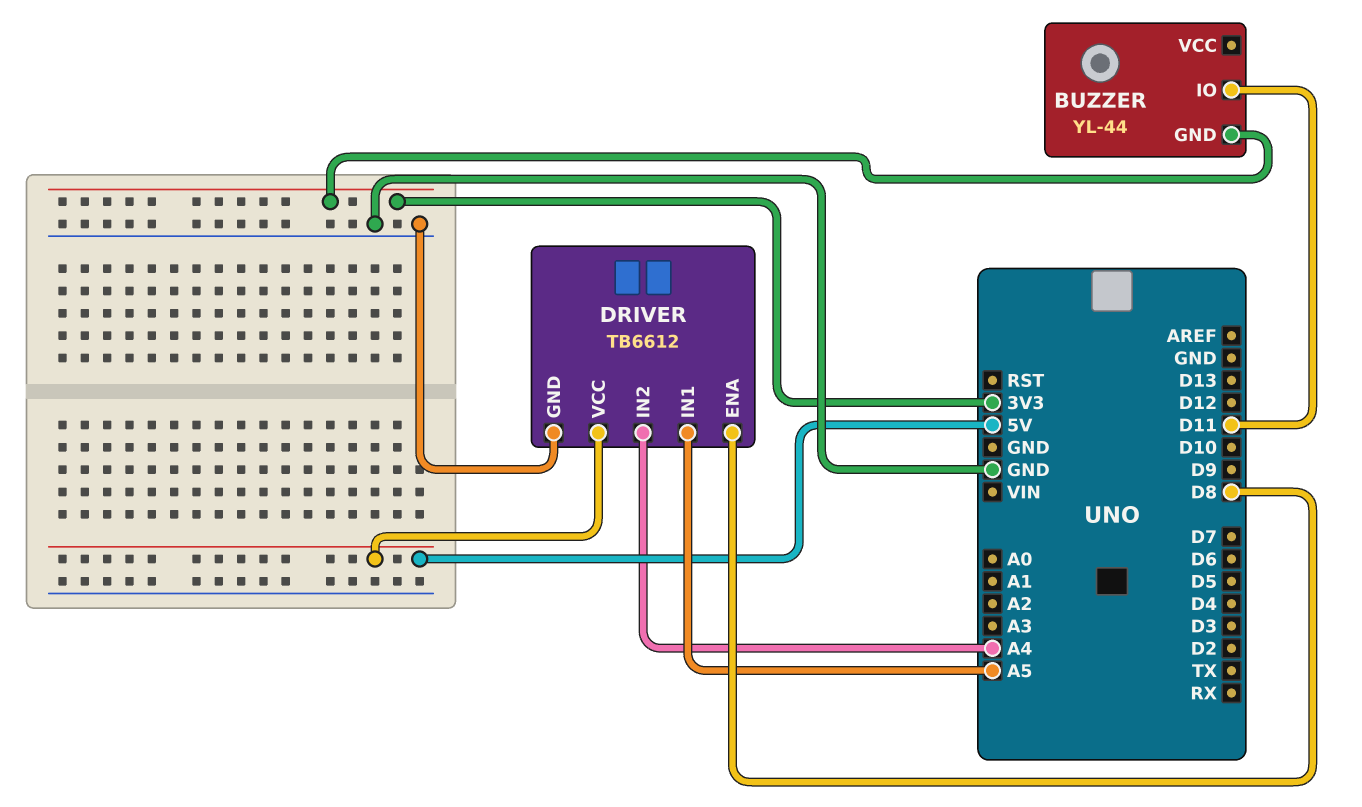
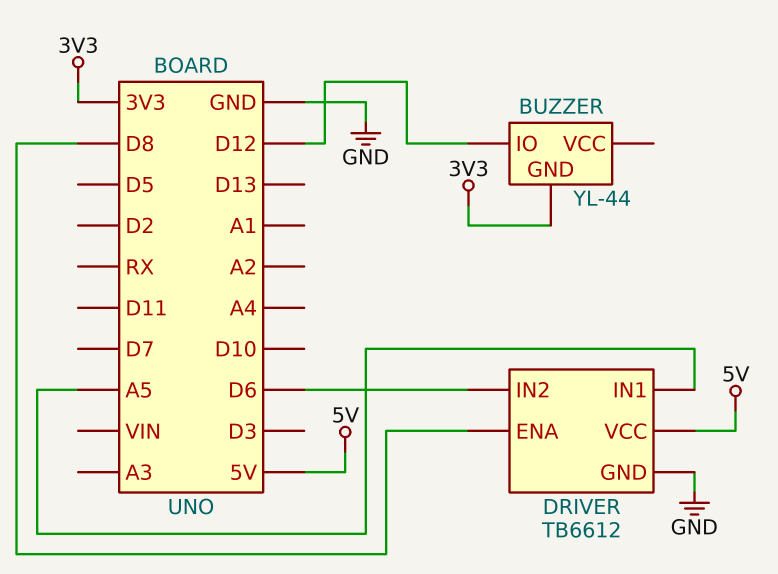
BUZZER pin IO: D11 -> D12
DRIVER pin IN2: A4 -> D6

